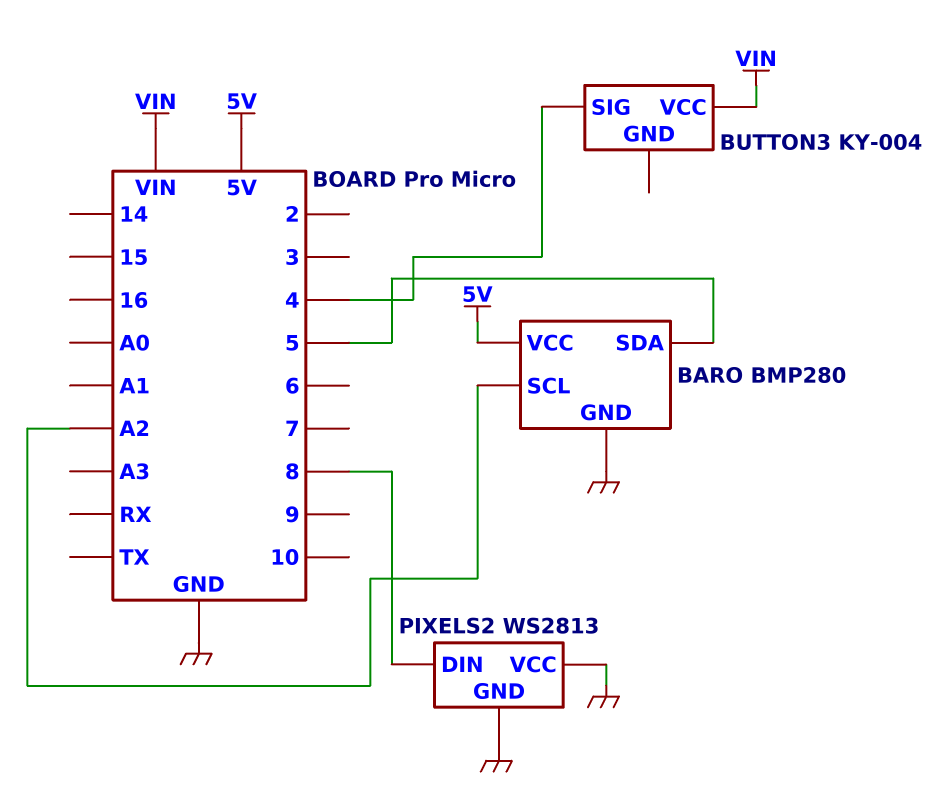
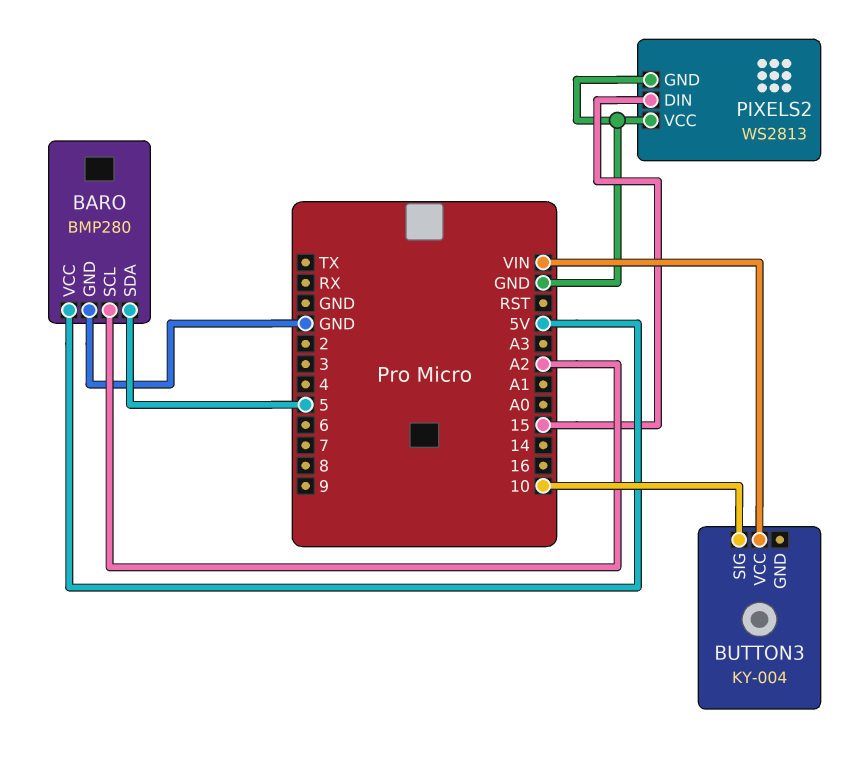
BUTTON3 pin SIG: 4 -> 10
PIXELS2 pin DIN: 8 -> 15

